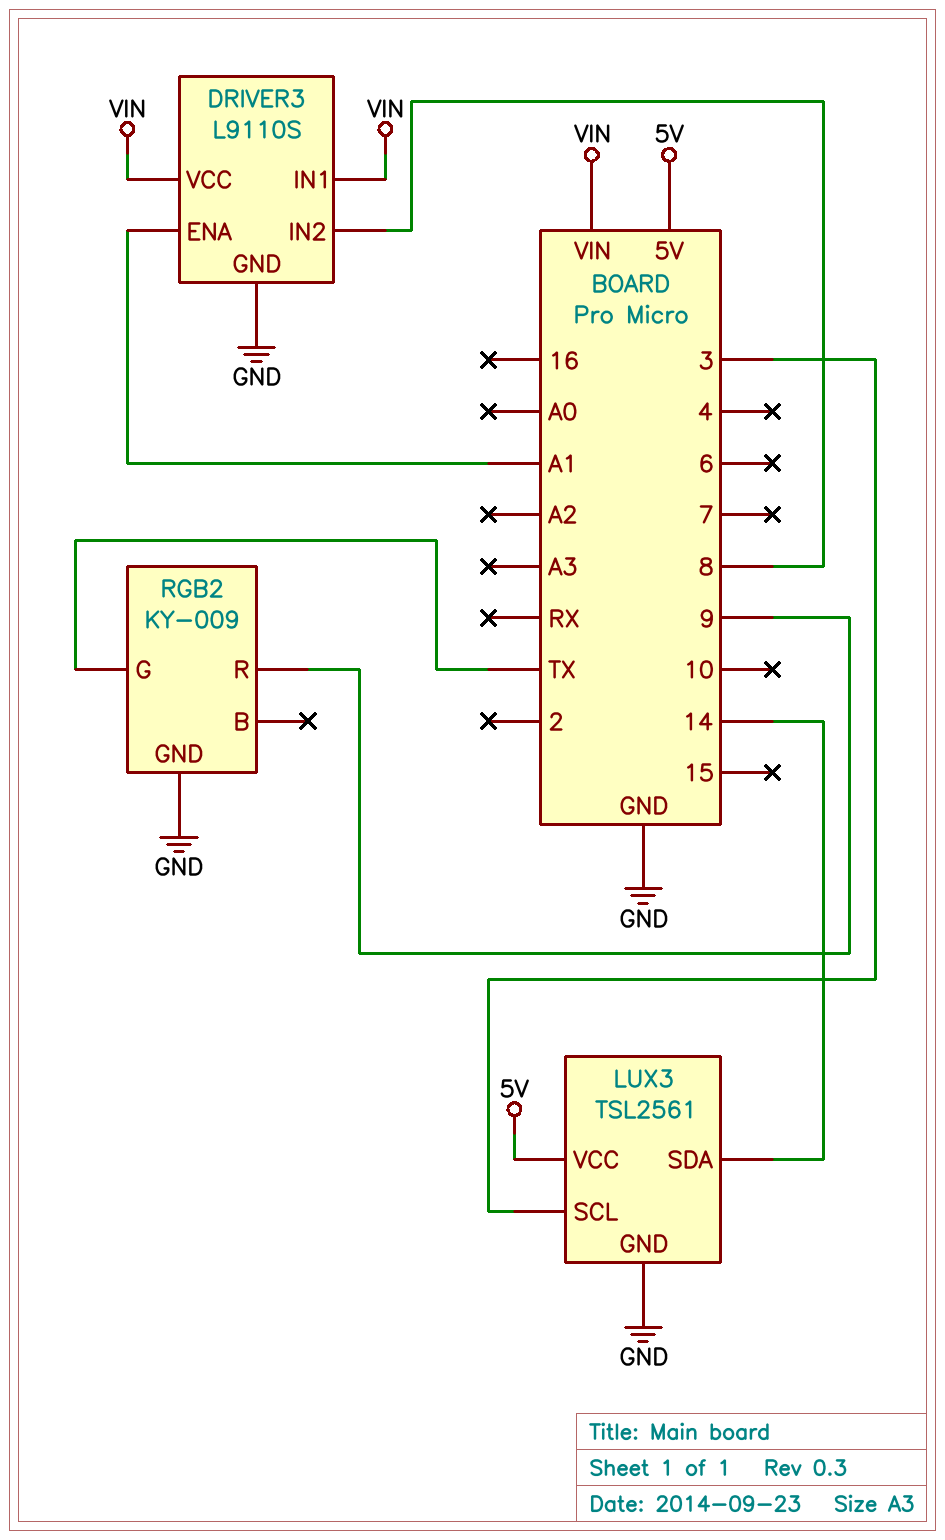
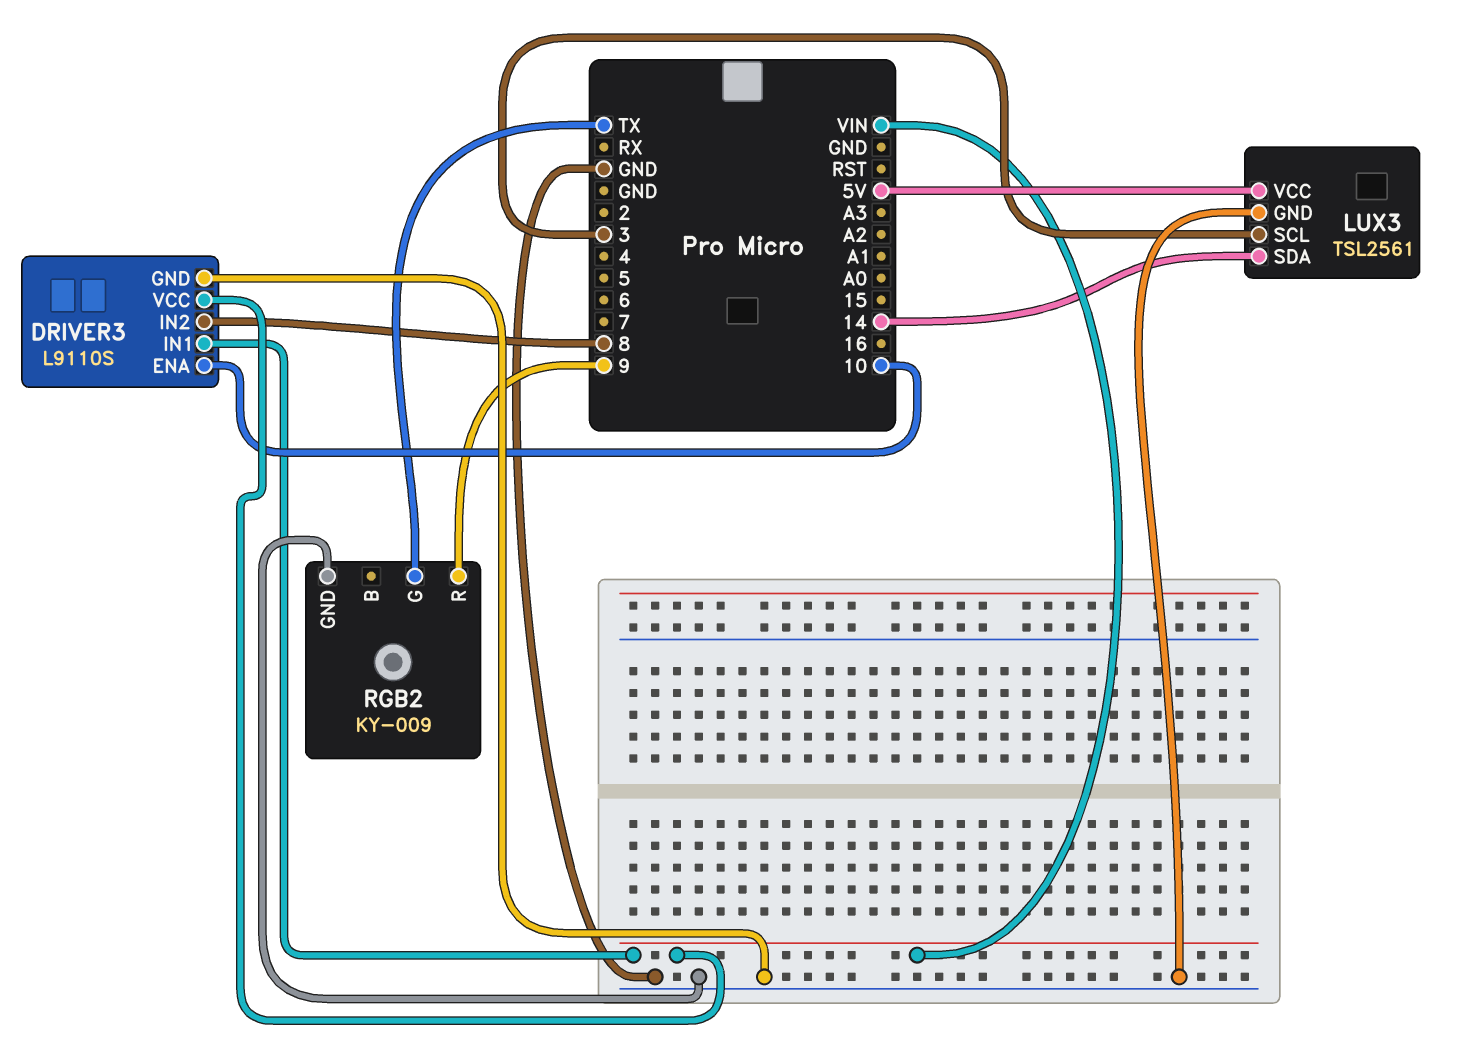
DRIVER3 pin ENA: A1 -> 10

